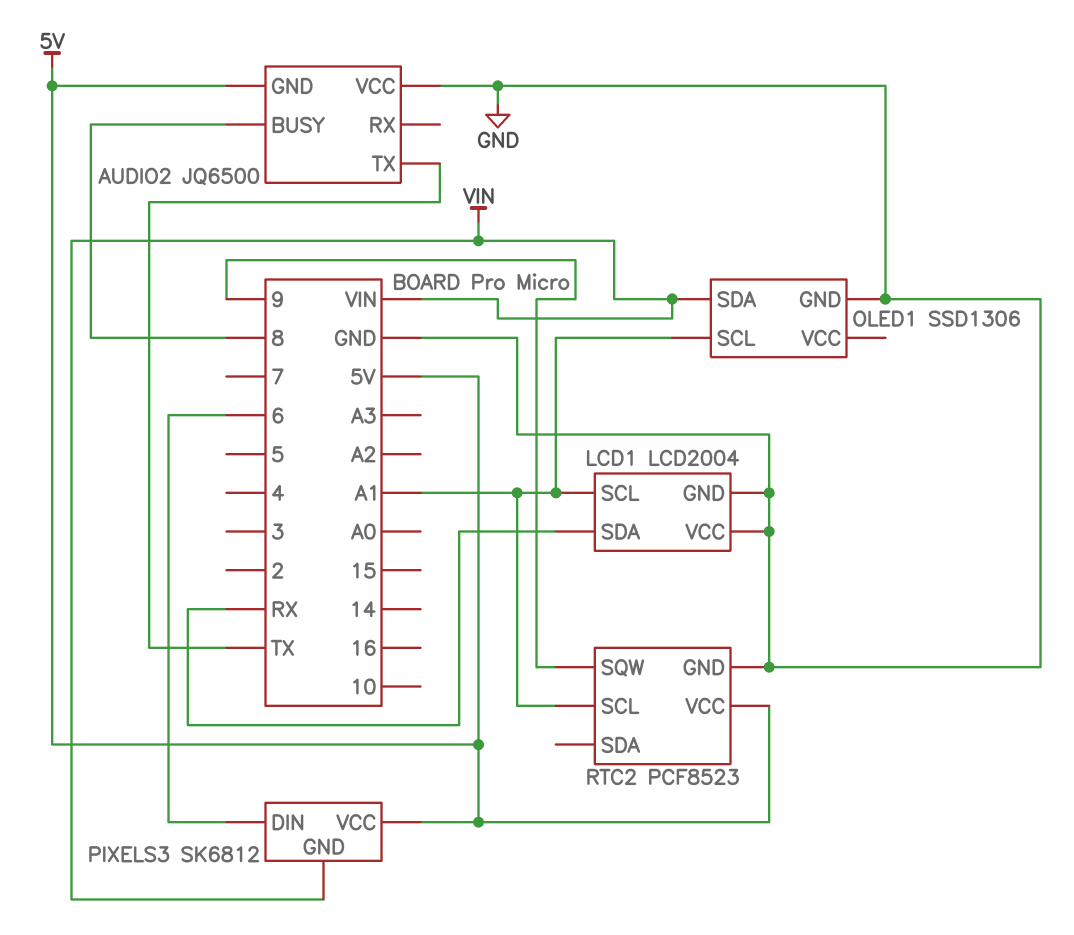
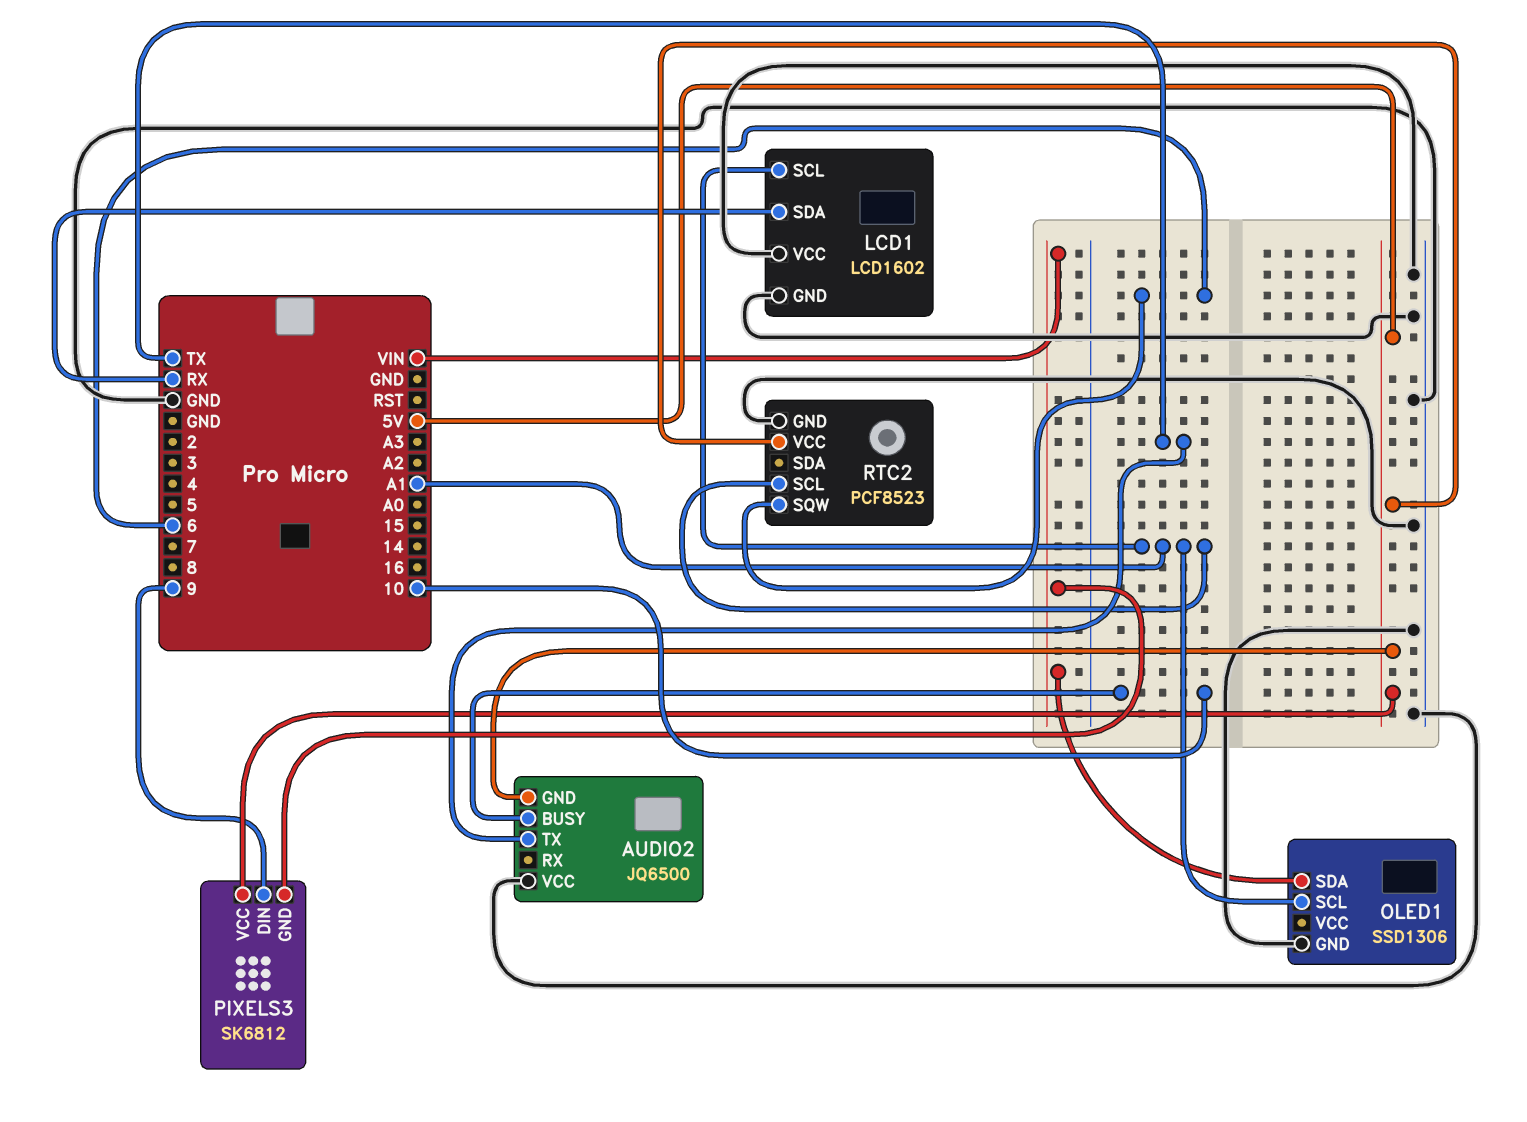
AUDIO2 pin BUSY: 8 -> 10
LCD1: LCD2004 -> LCD1602
PIXELS3 pin DIN: 6 -> 9
RTC2 pin SQW: 9 -> 6

